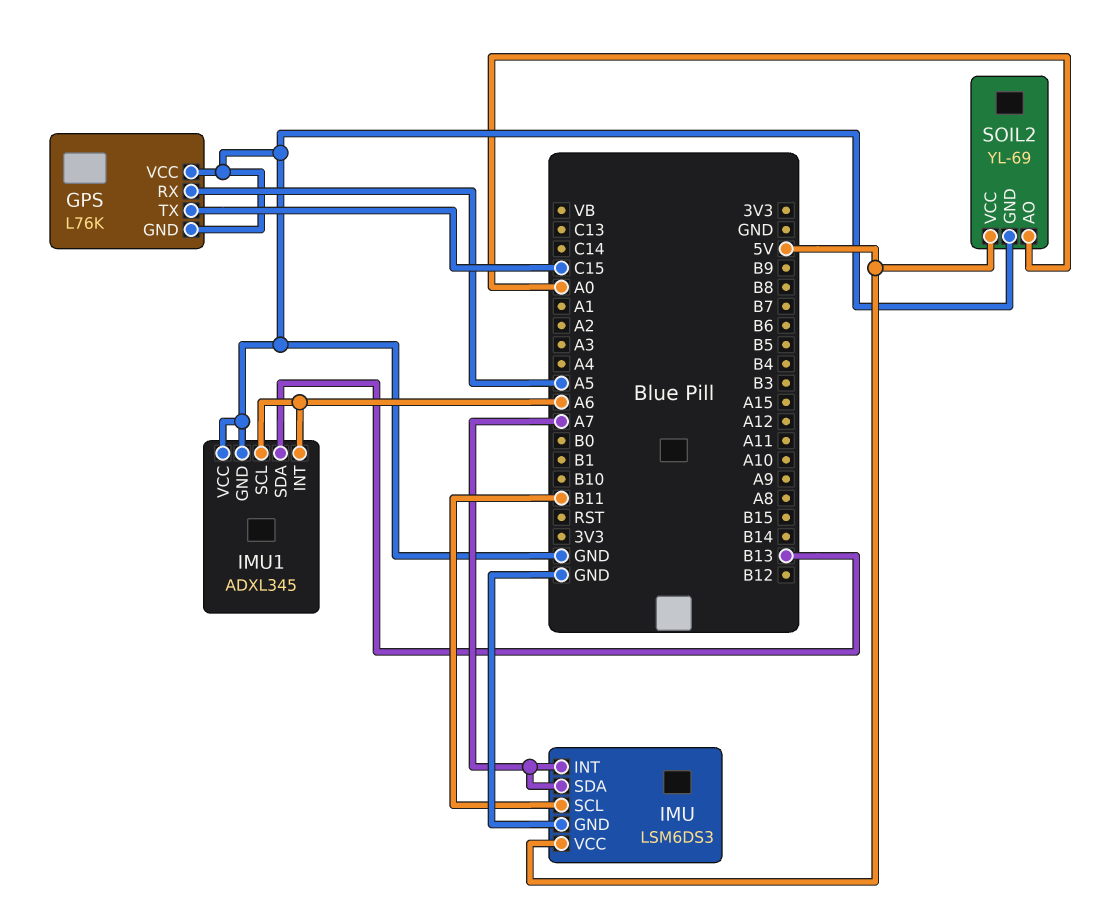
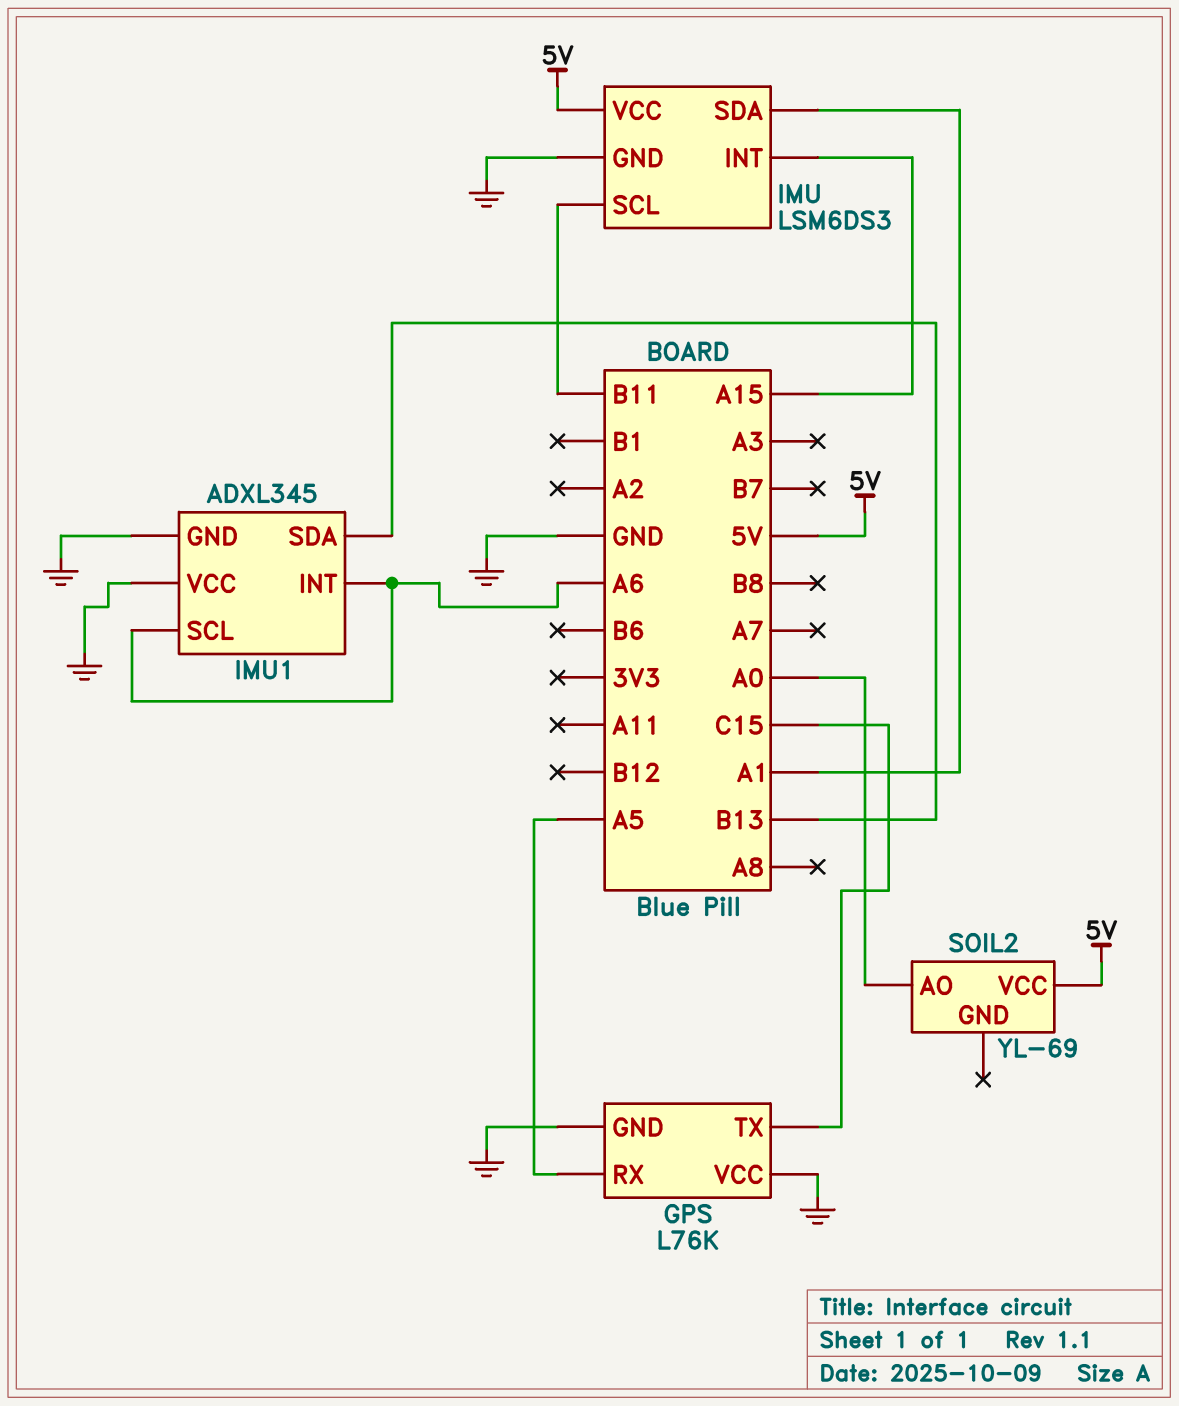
IMU pin INT: A7 -> A15
IMU pin SDA: A7 -> A1
SOIL2 pin GND: GND -> none

